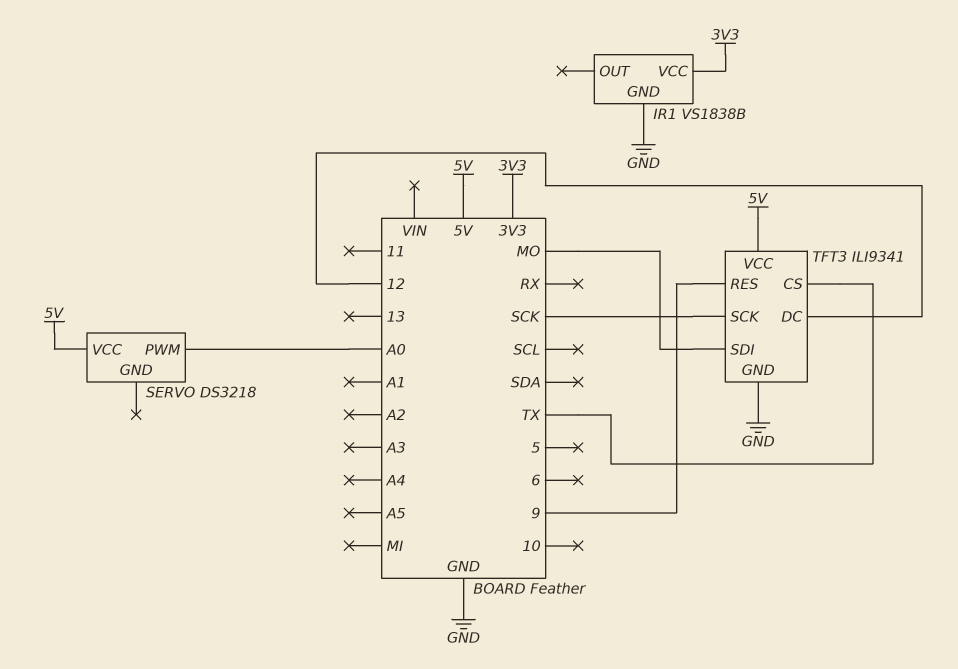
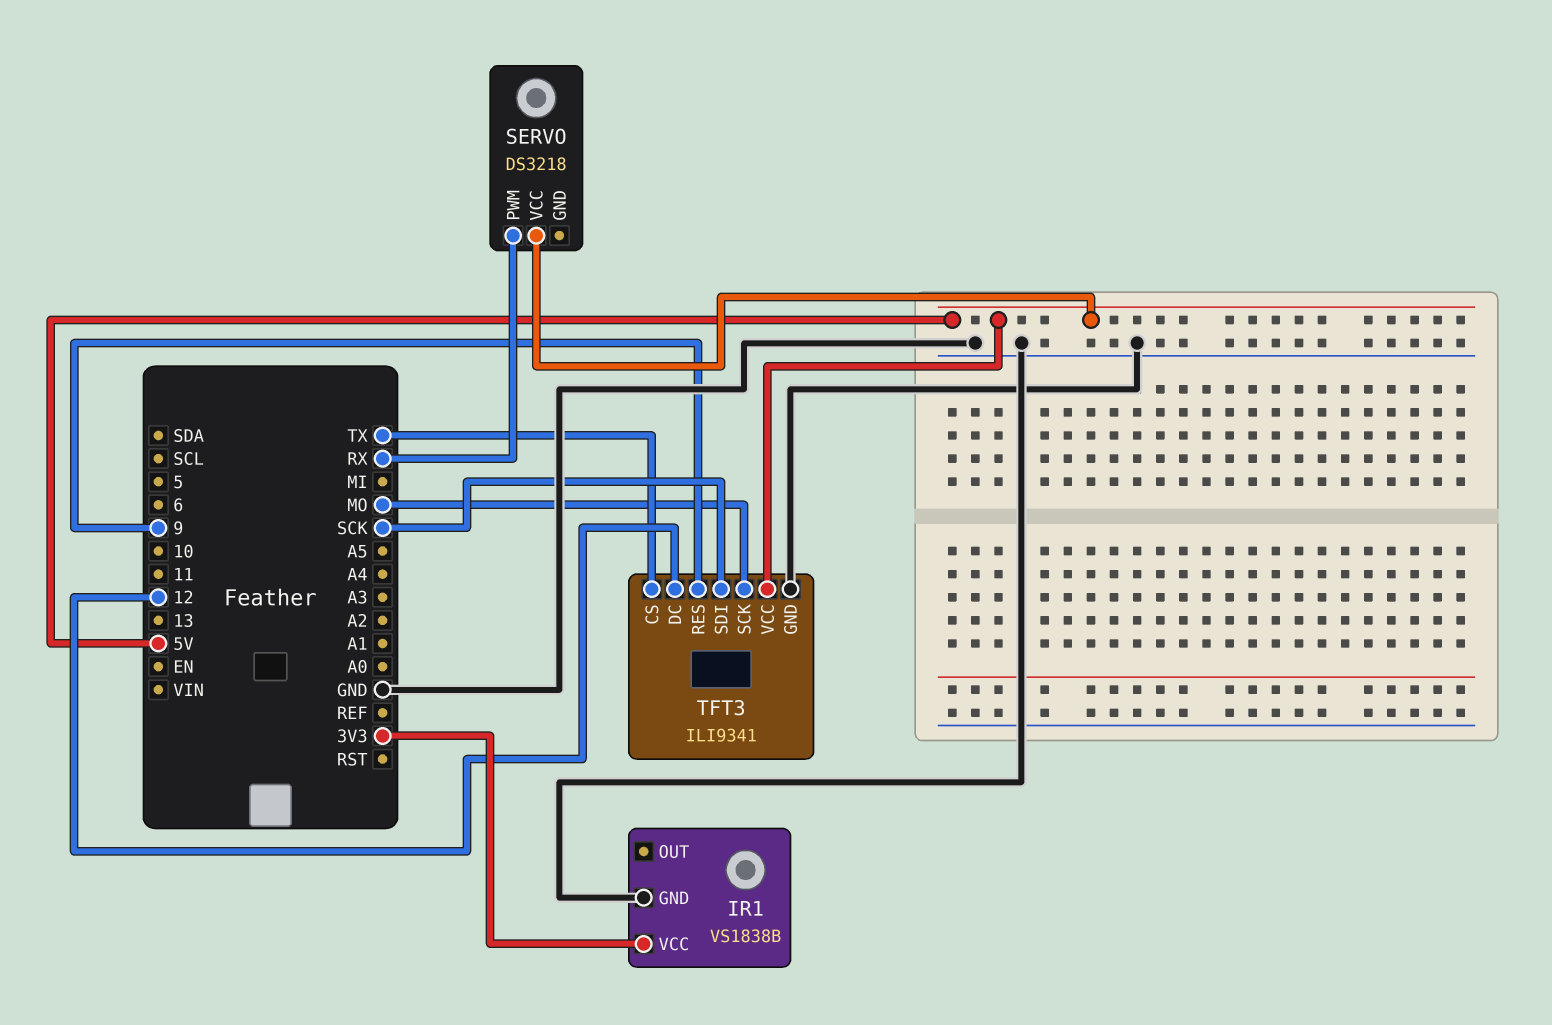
SERVO pin PWM: A0 -> RX
TFT3 pin SCK: SCK -> MO
TFT3 pin SDI: MO -> SCK

